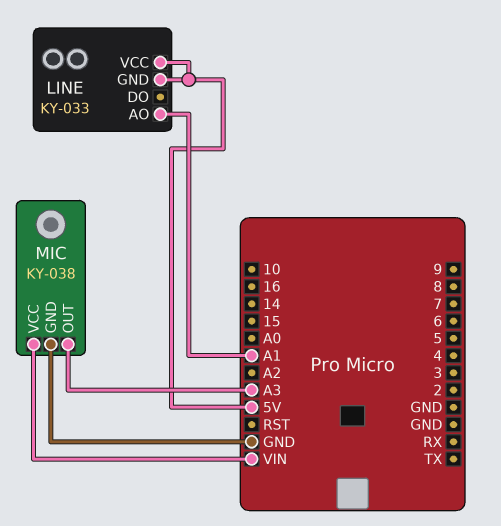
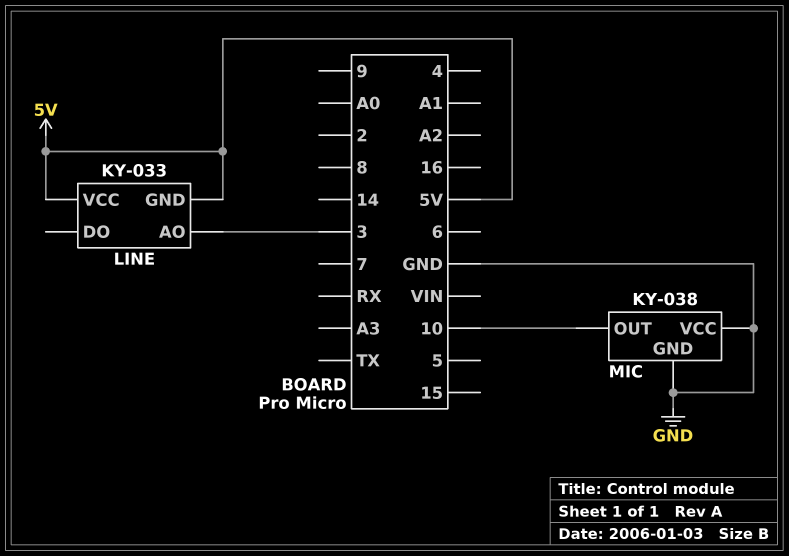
LINE pin AO: A1 -> 3
MIC pin OUT: A3 -> 10
MIC pin VCC: VIN -> GND

